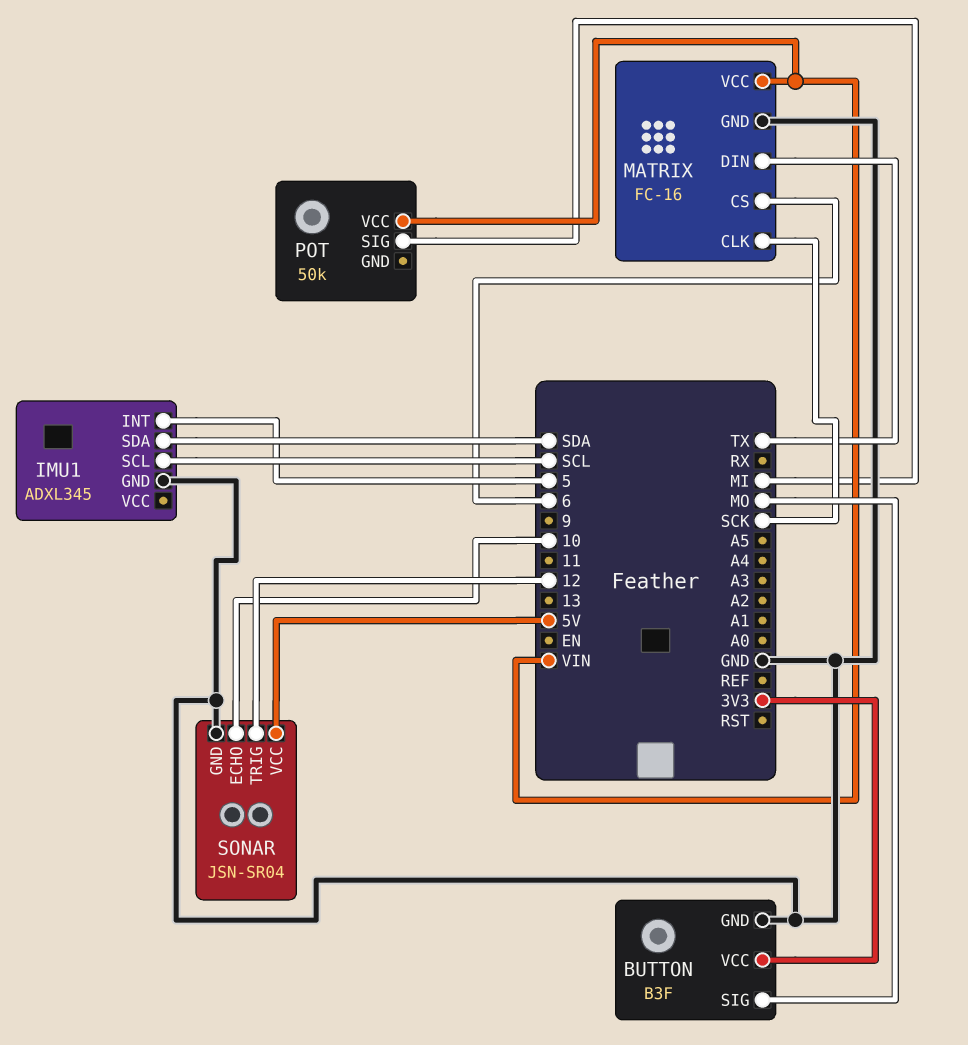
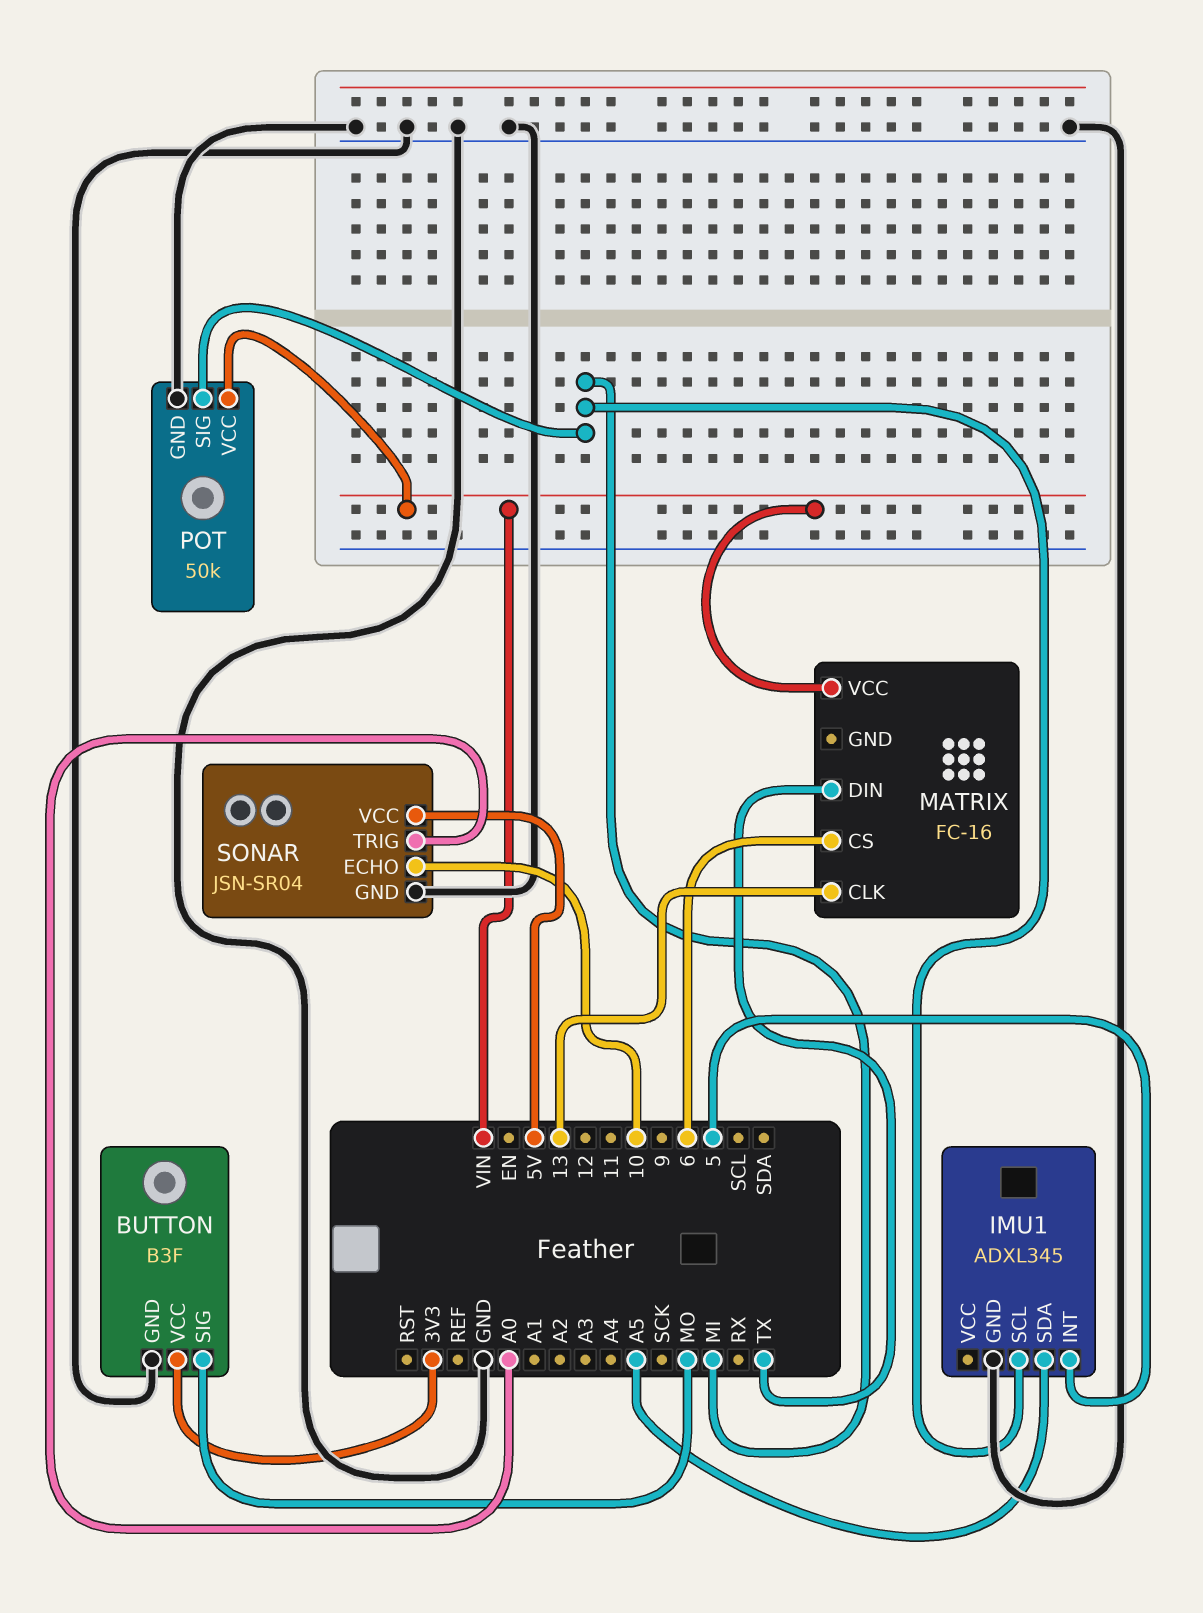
IMU1 pin SCL: SCL -> MI
IMU1 pin SDA: SDA -> A5
MATRIX pin CLK: SCK -> 13
MATRIX pin GND: GND -> none
POT pin GND: none -> GND
SONAR pin TRIG: 12 -> A0

